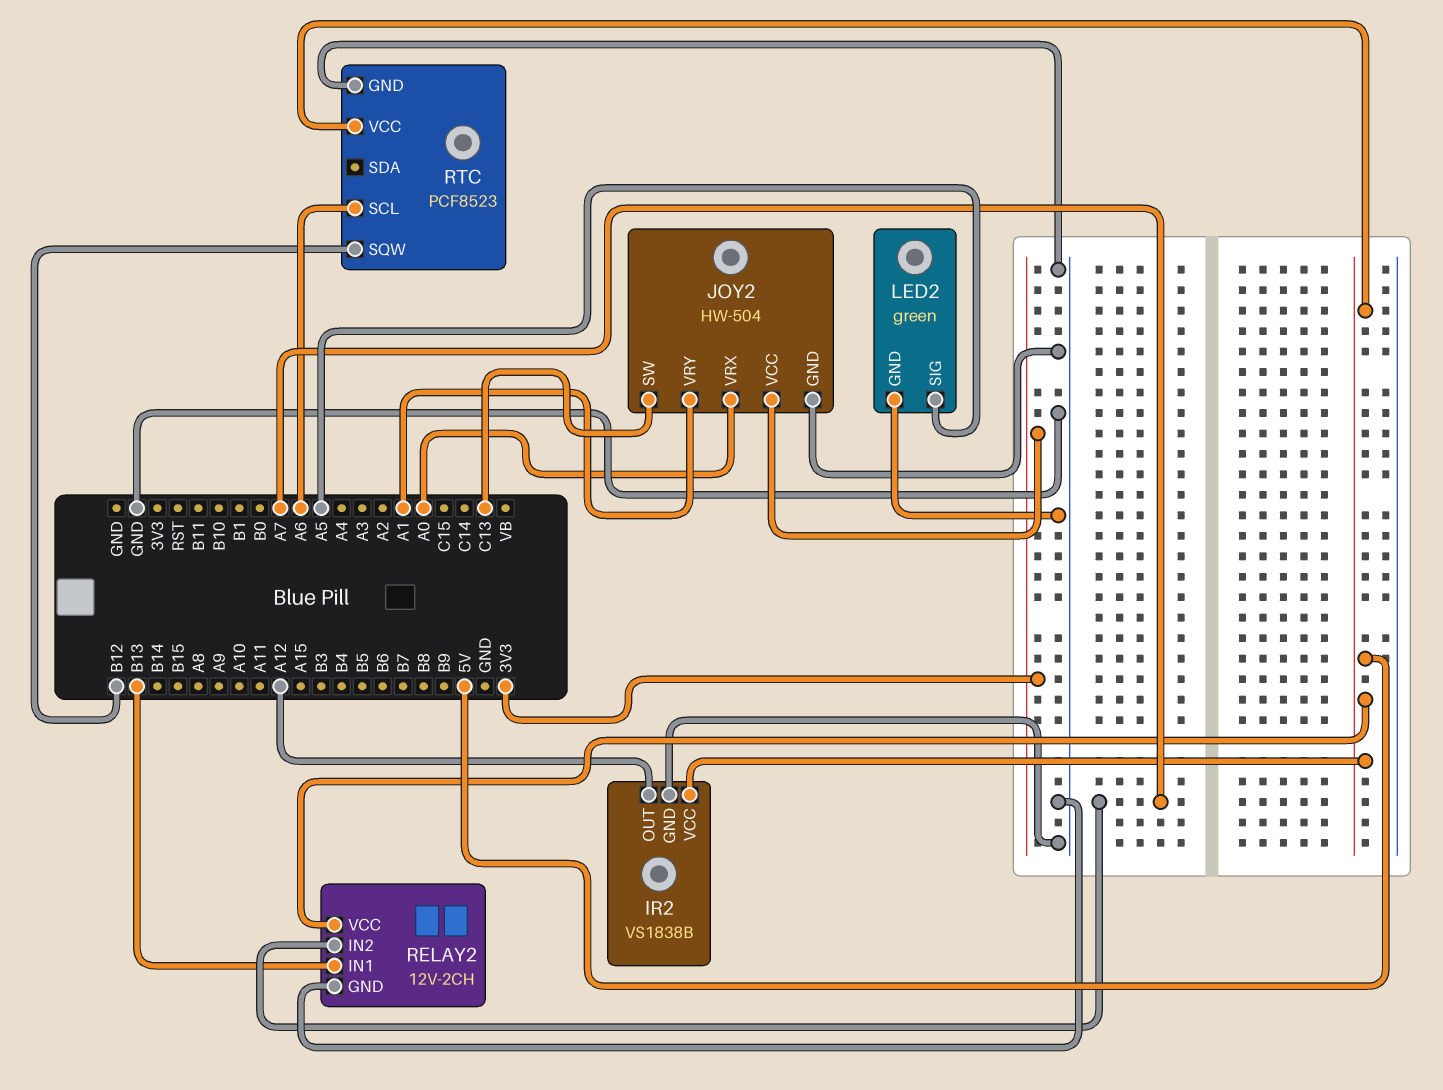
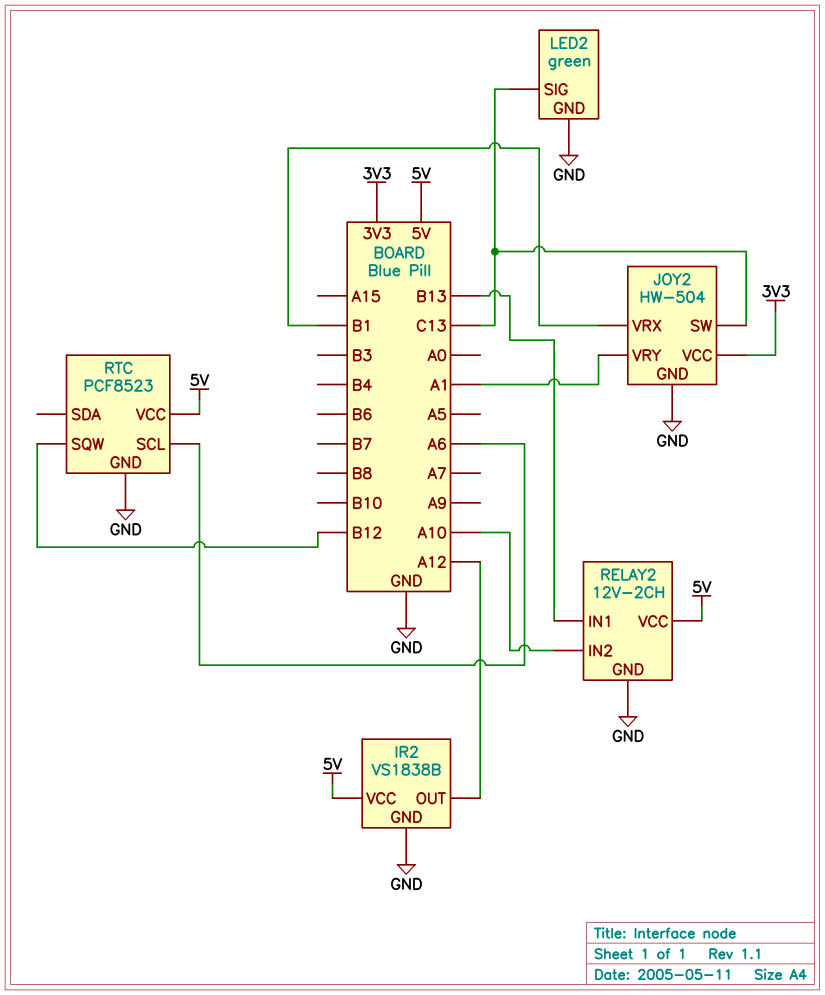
JOY2 pin VRX: A0 -> B1
LED2 pin SIG: A5 -> C13
RELAY2 pin IN2: A7 -> A10

